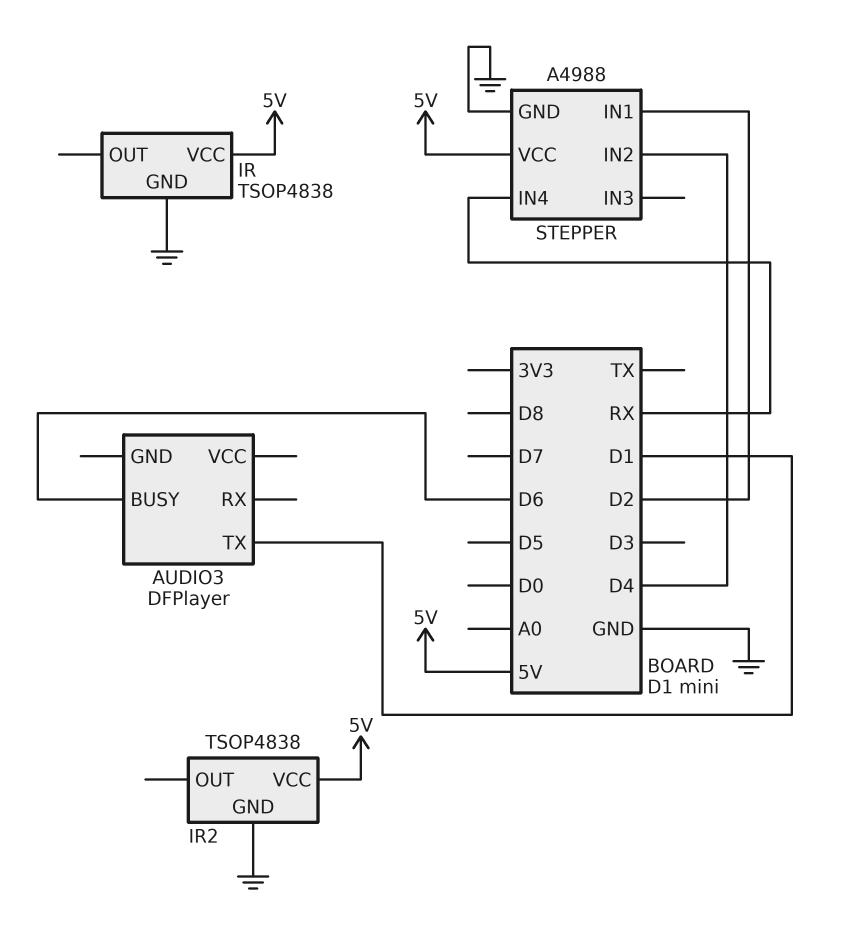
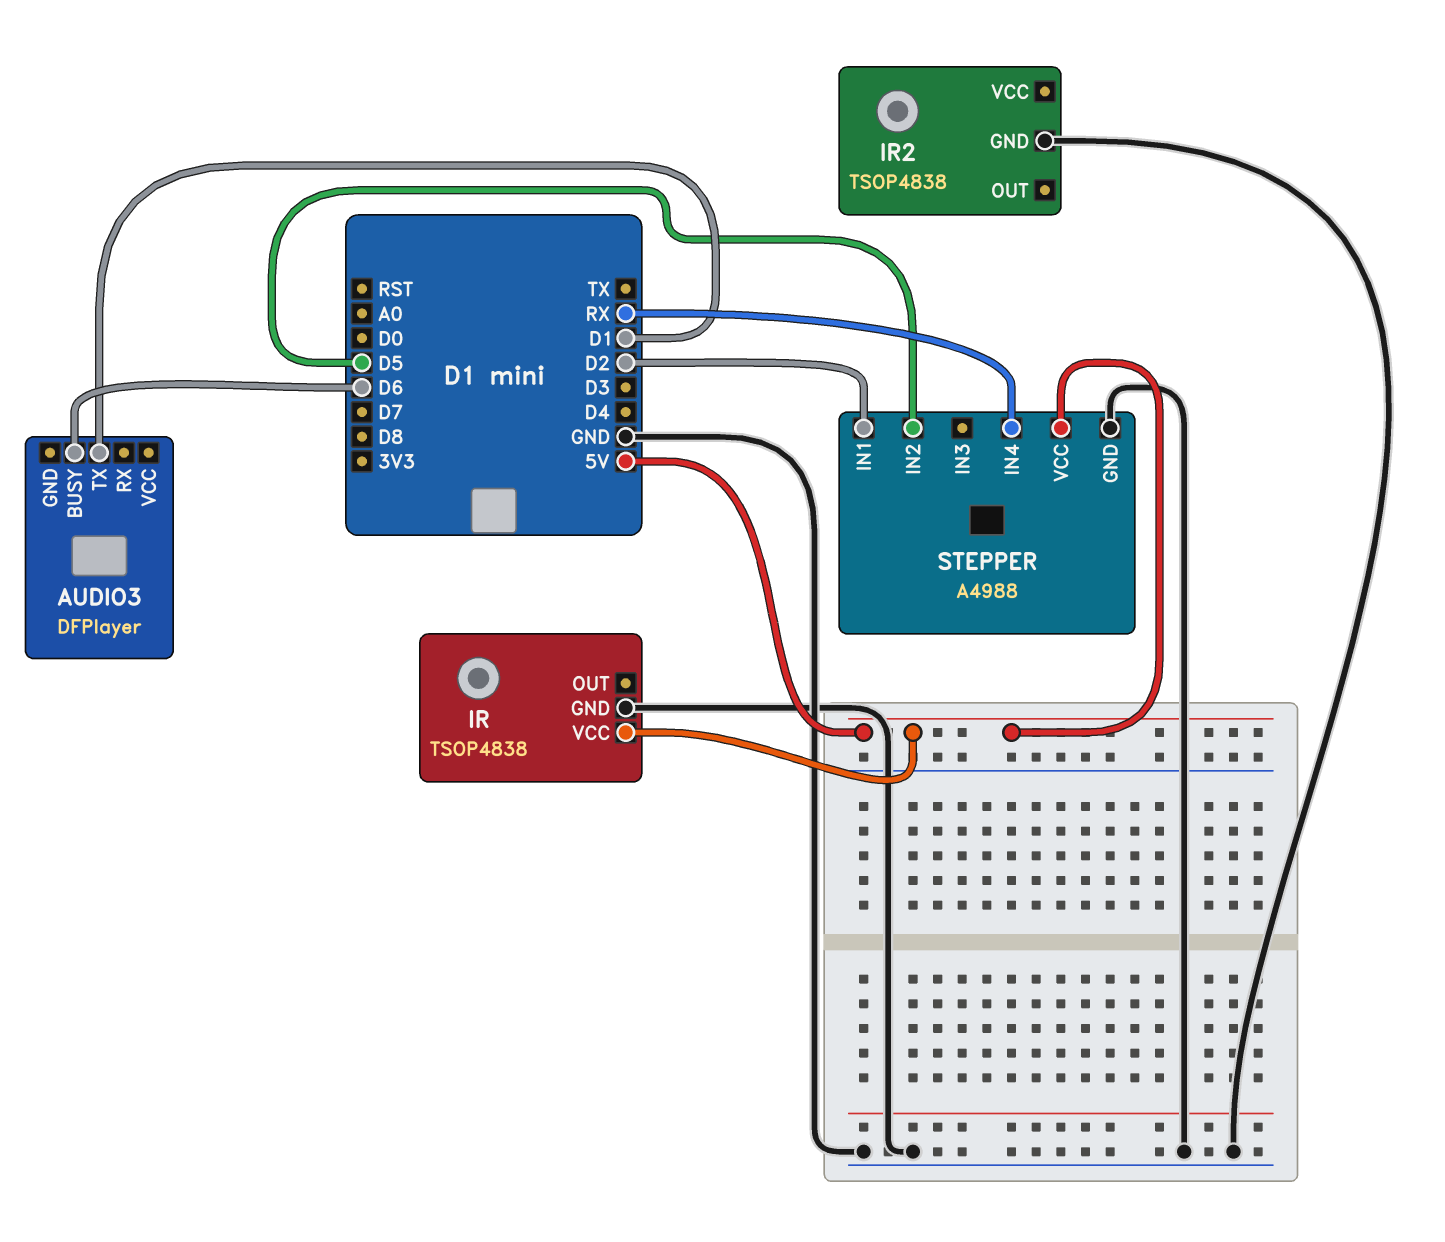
IR2 pin VCC: 5V -> none
STEPPER pin IN2: D4 -> D5

